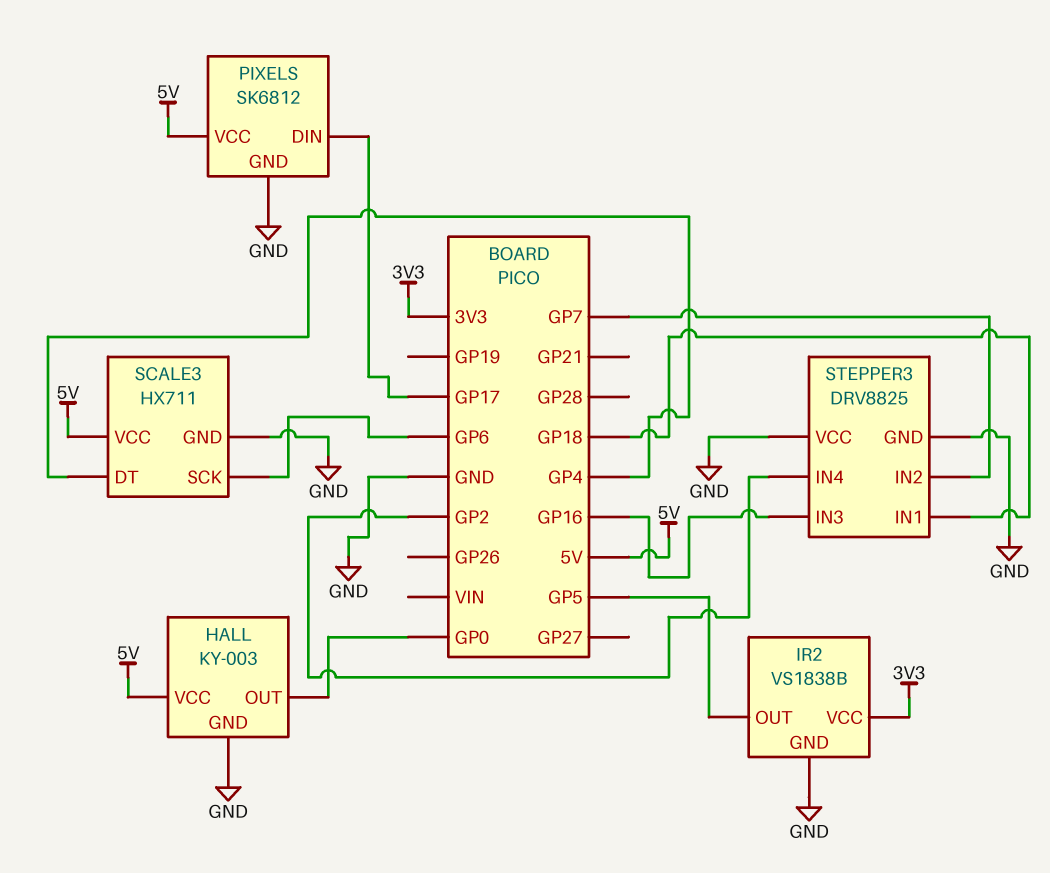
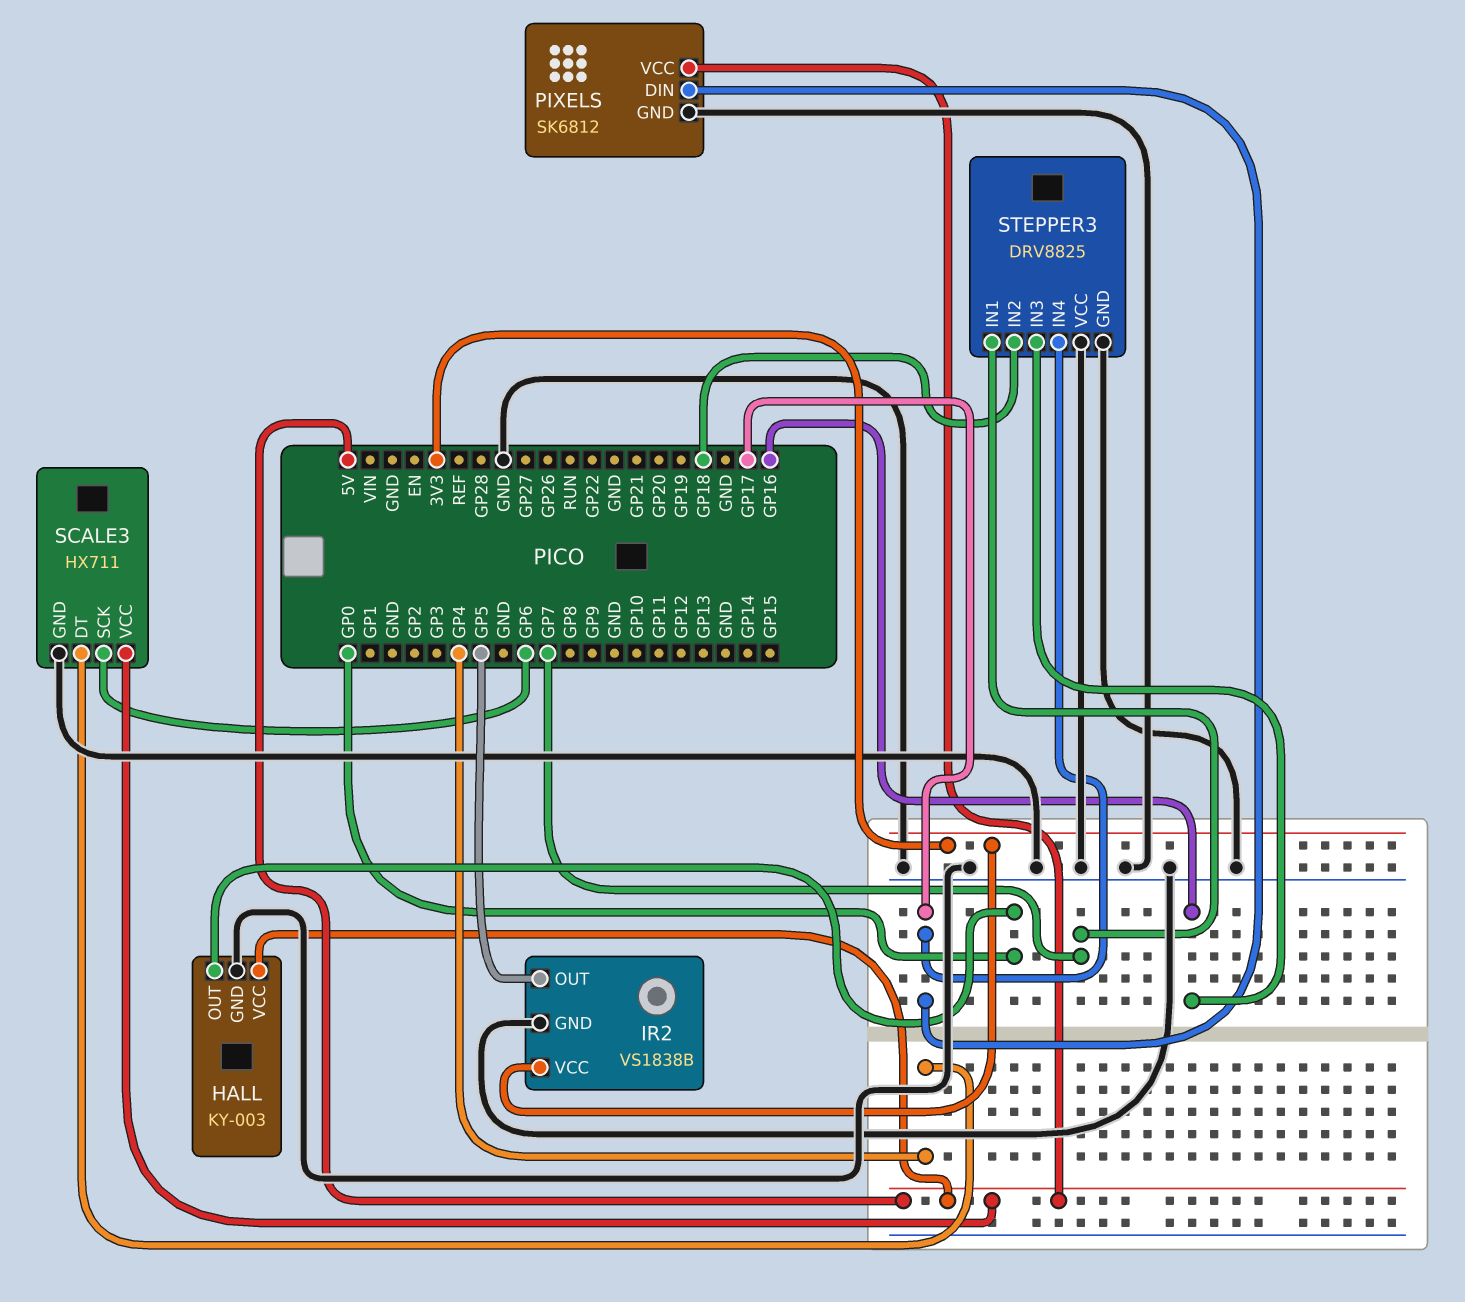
STEPPER3 pin IN1: GP18 -> GP7
STEPPER3 pin IN2: GP7 -> GP18
STEPPER3 pin IN4: GP2 -> GP17

